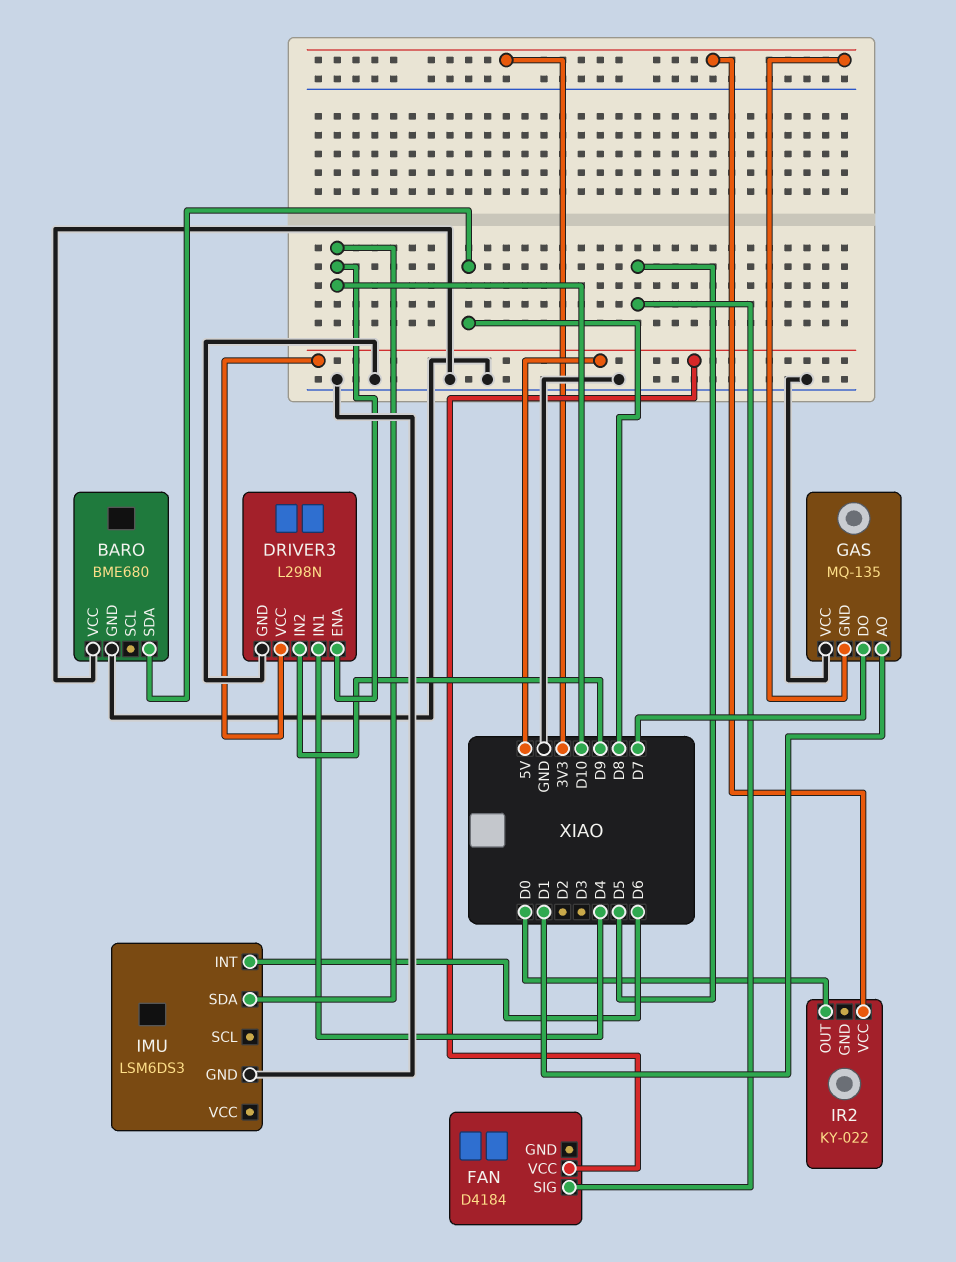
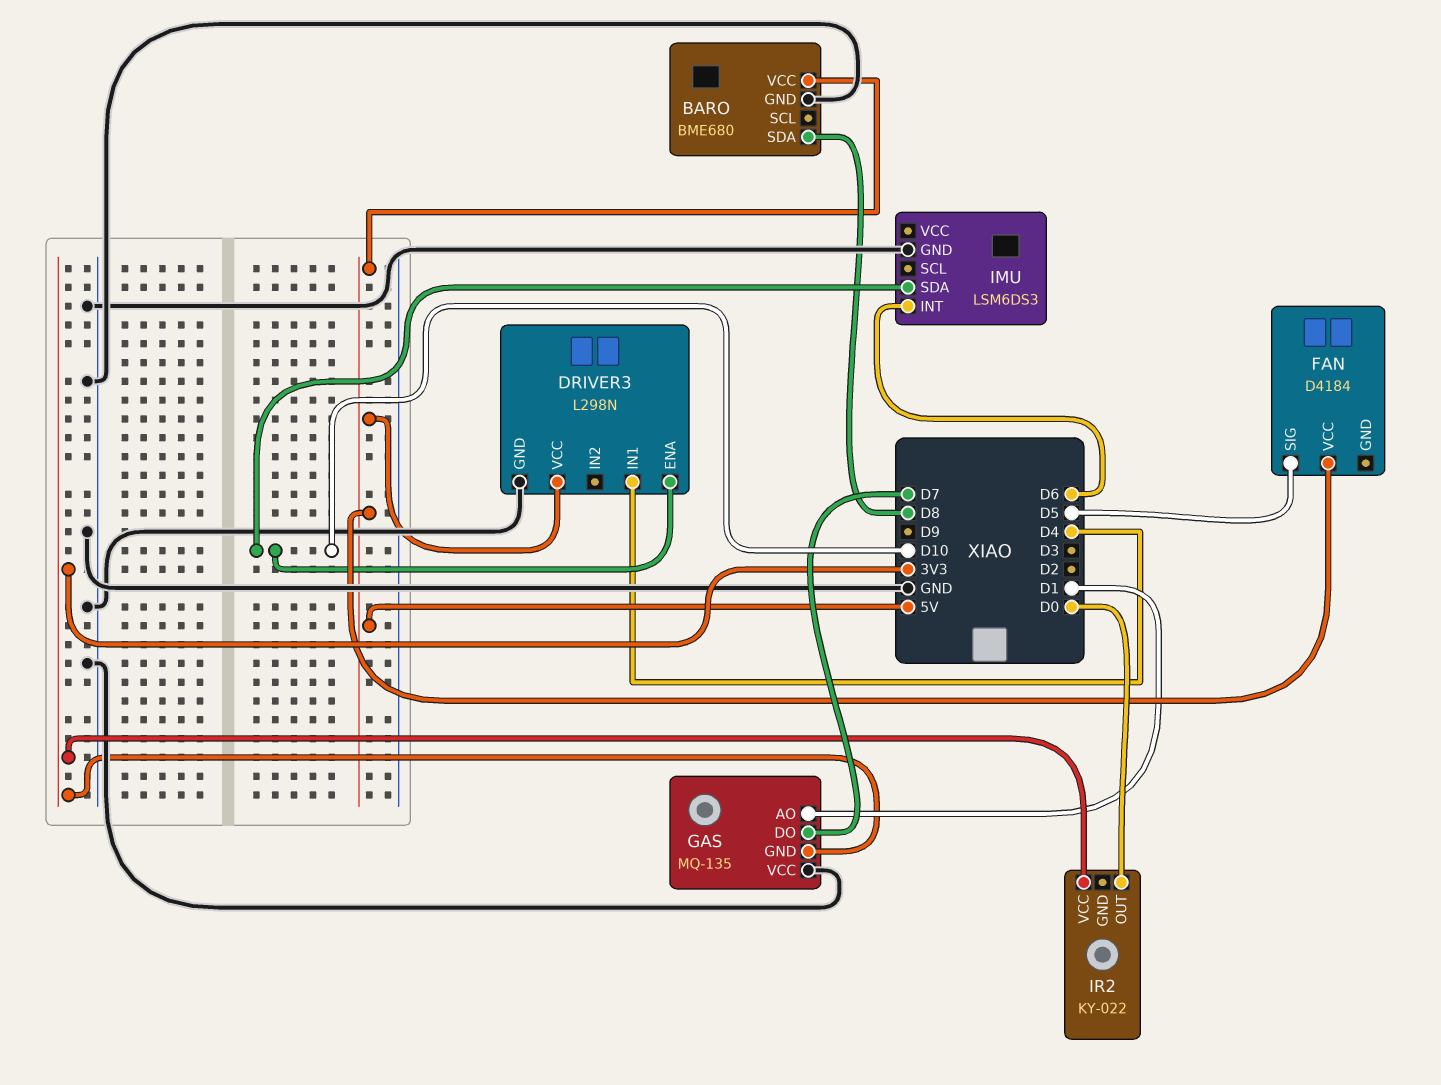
BARO pin VCC: GND -> 5V
DRIVER3 pin IN2: D9 -> none

